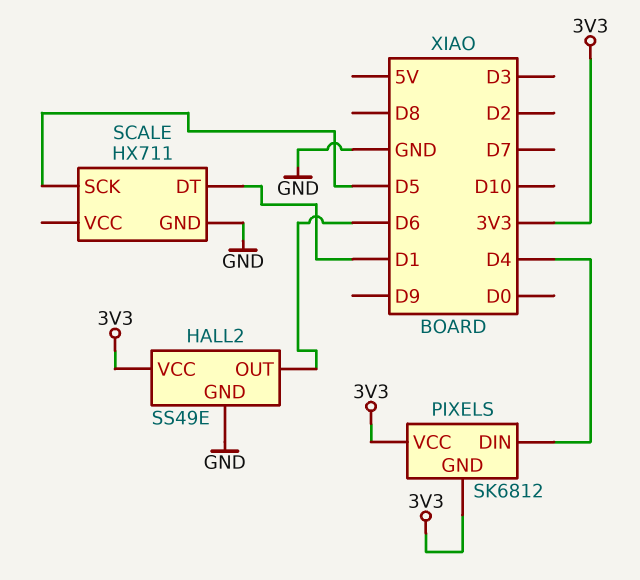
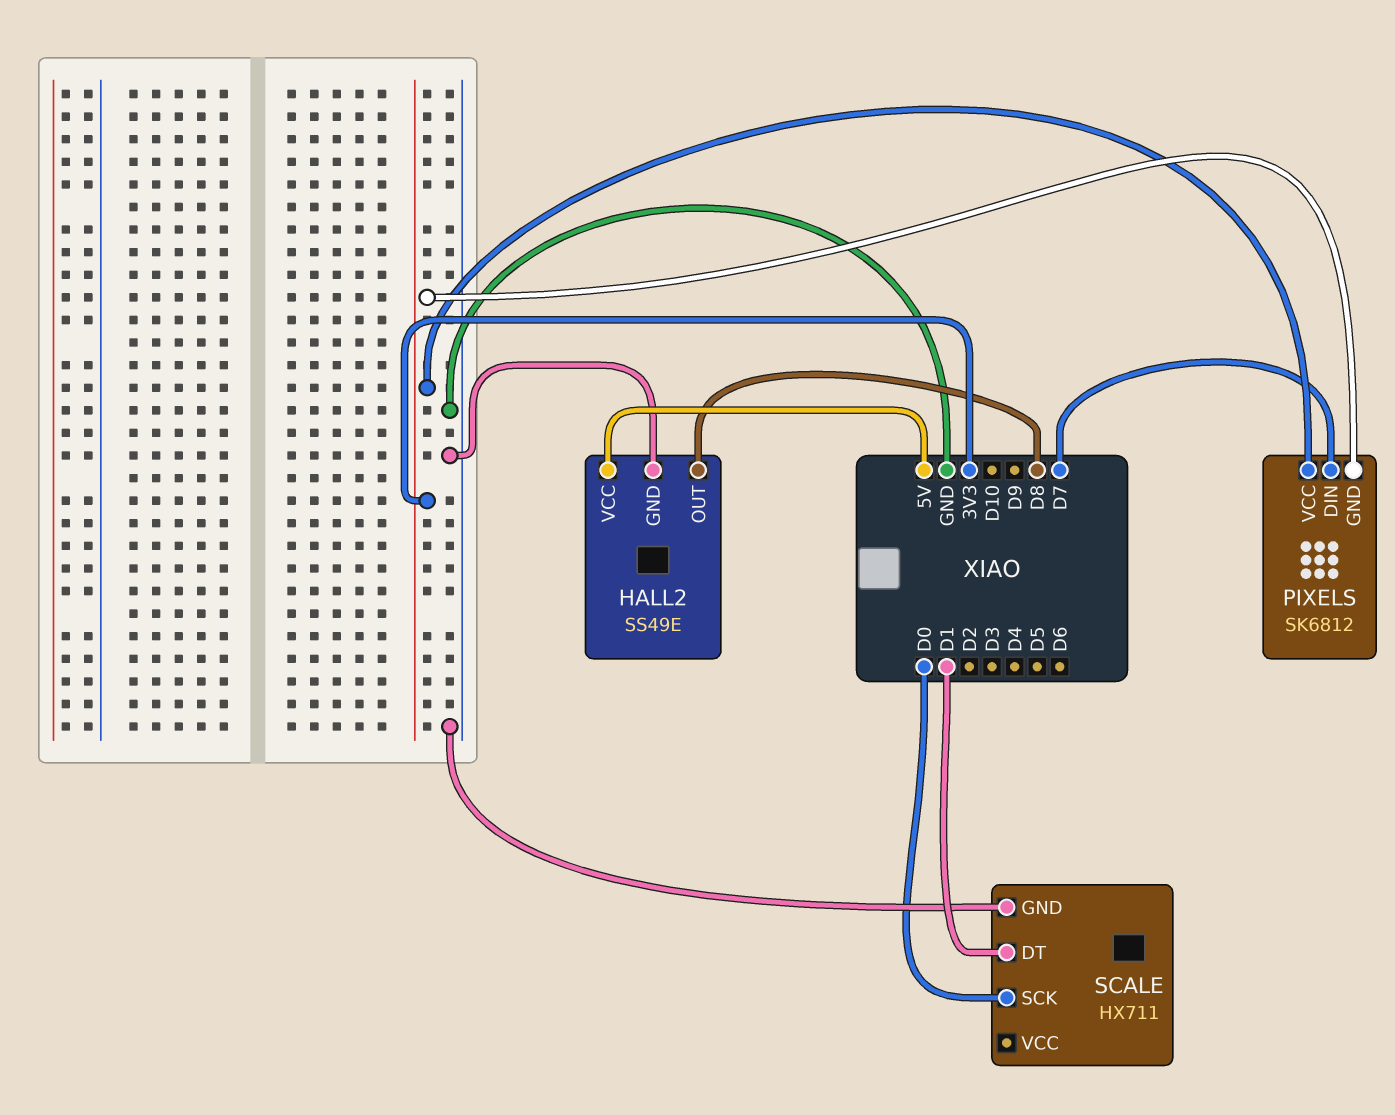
HALL2 pin OUT: D6 -> D8
HALL2 pin VCC: 3V3 -> 5V
PIXELS pin DIN: D4 -> D7
SCALE pin SCK: D5 -> D0

